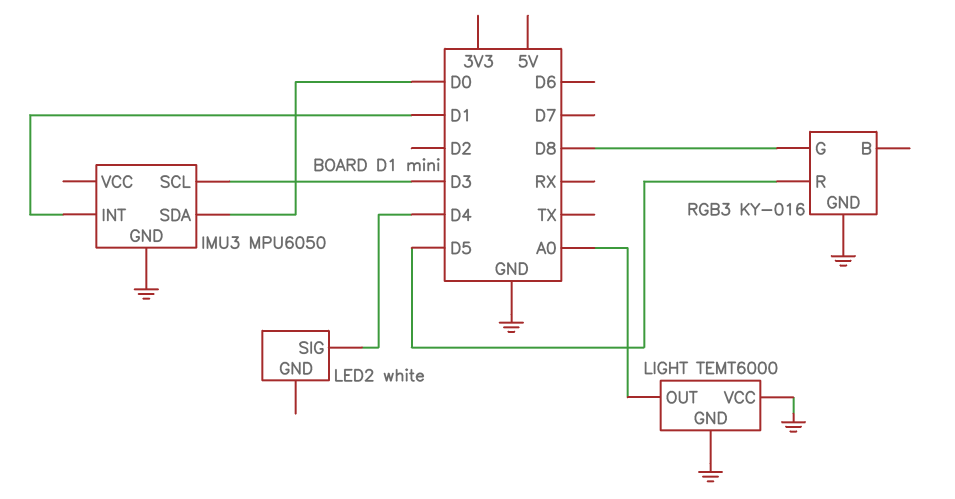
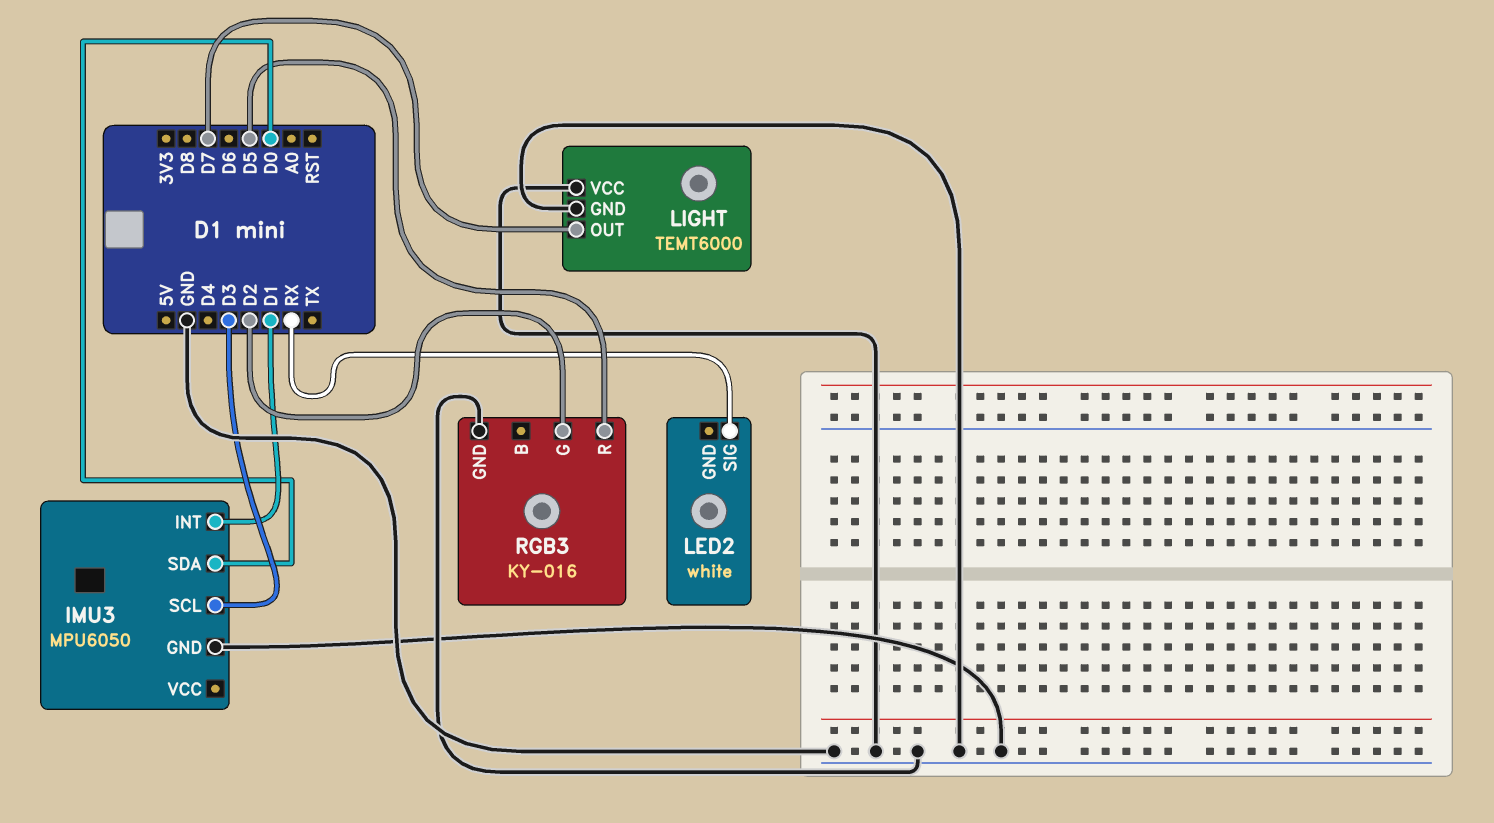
LED2 pin SIG: D4 -> RX
LIGHT pin OUT: A0 -> D7
RGB3 pin G: D8 -> D2

